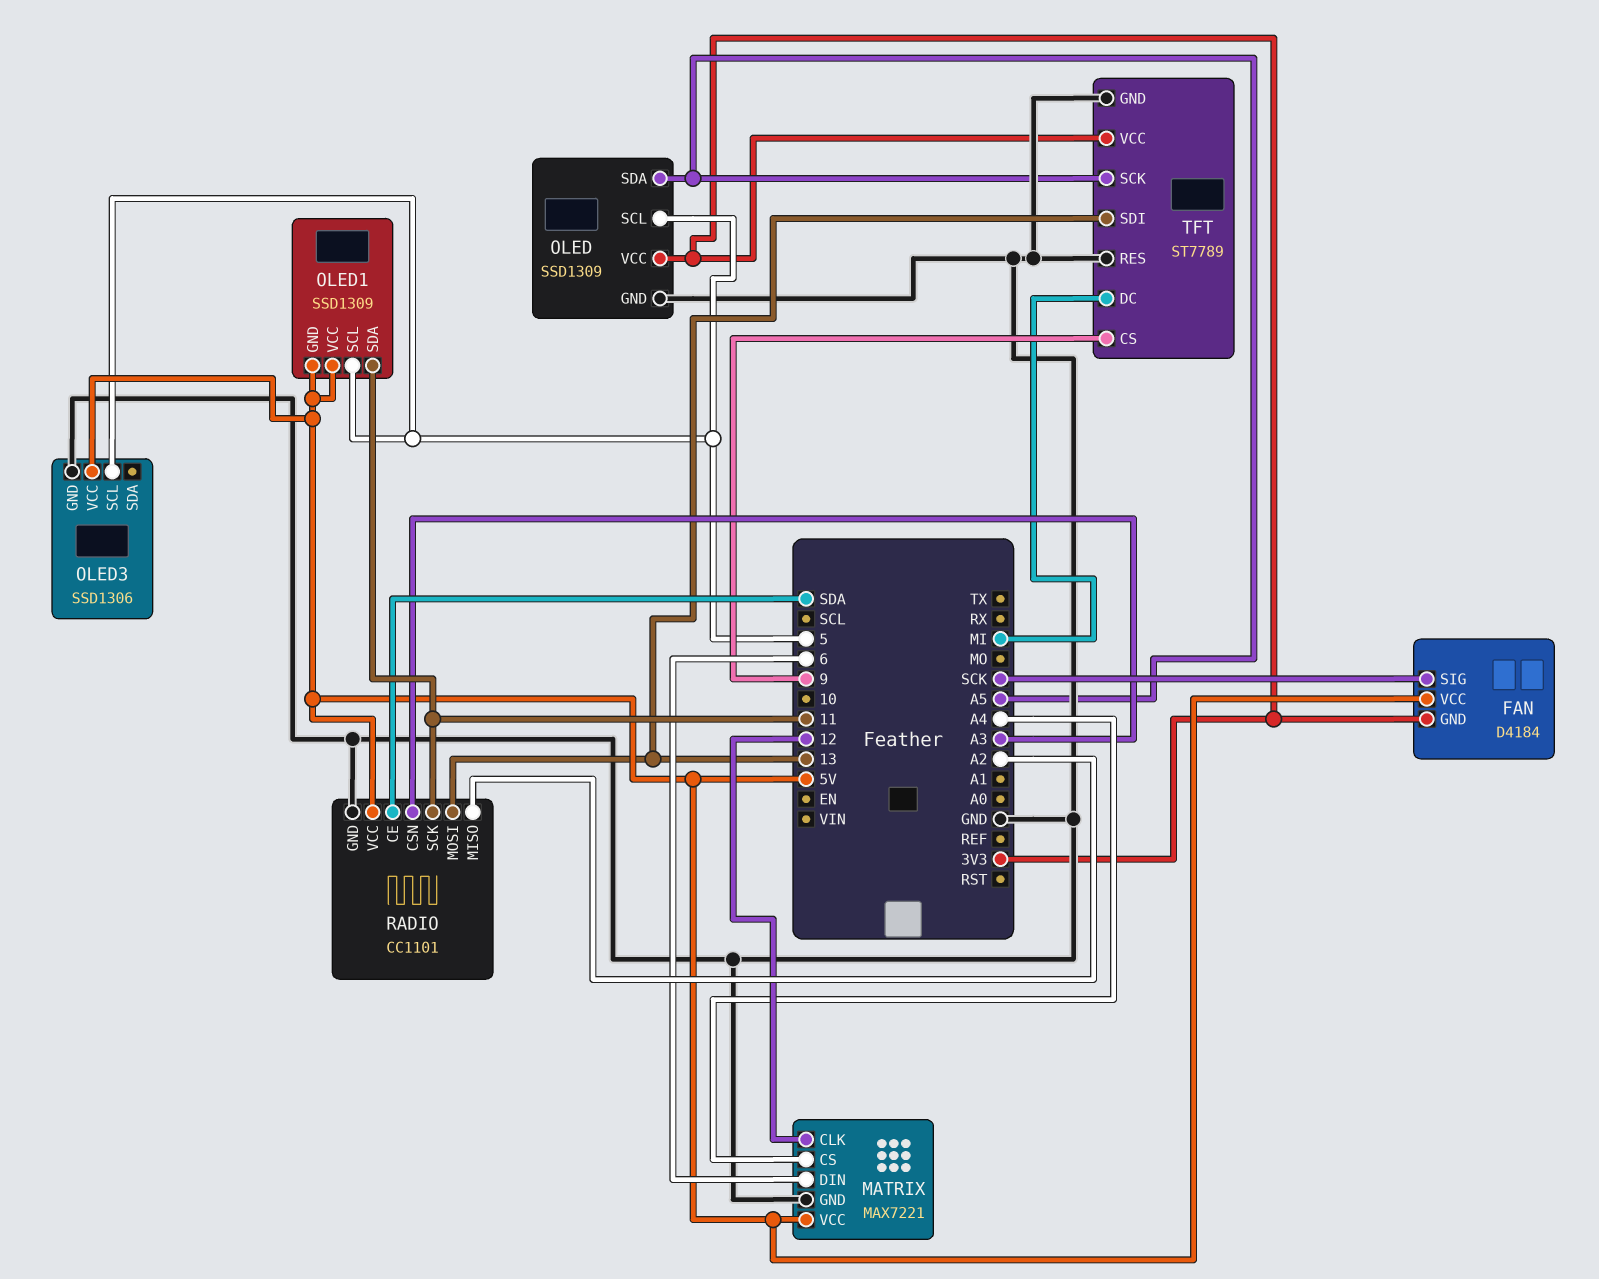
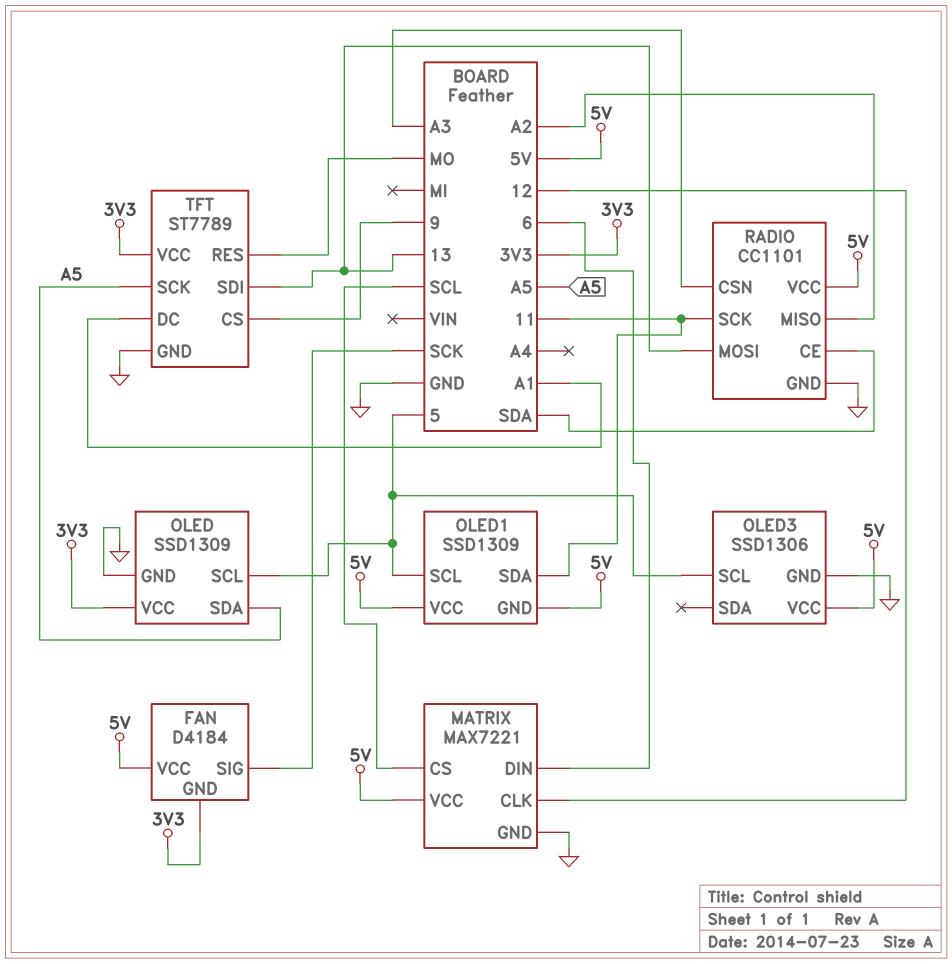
MATRIX pin CS: A4 -> SCL
TFT pin DC: MI -> A1
TFT pin RES: GND -> MO

